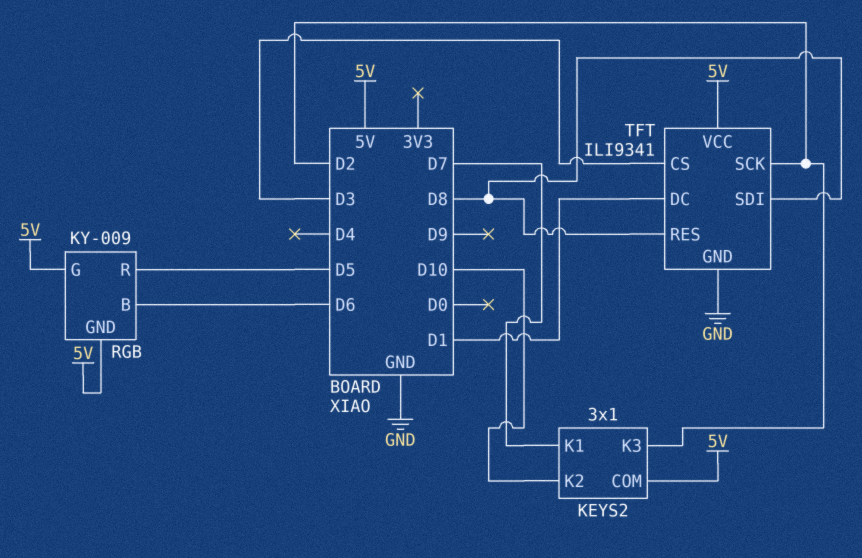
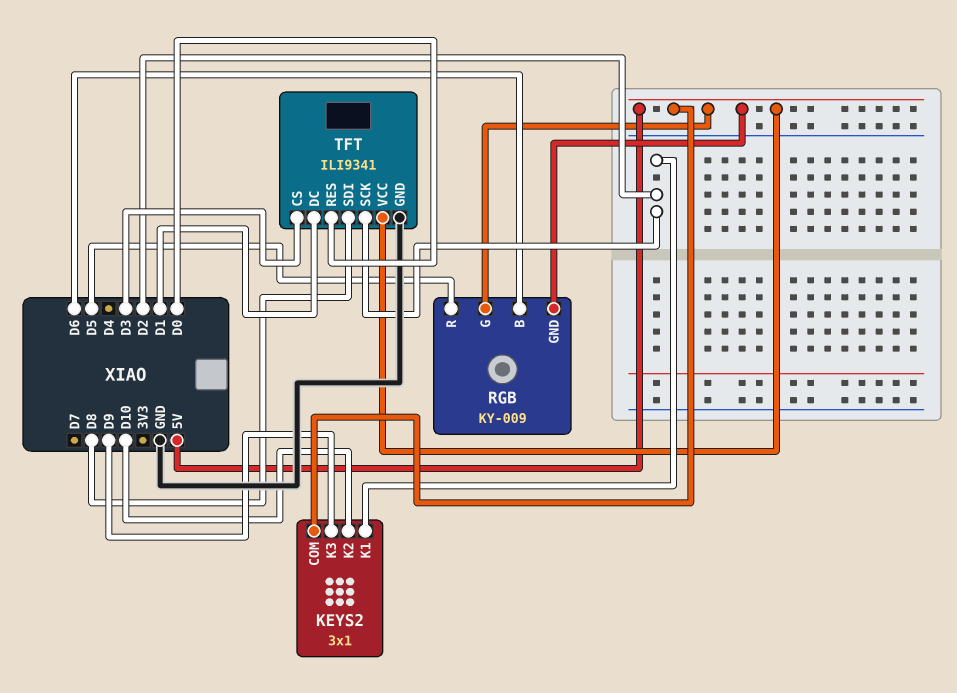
KEYS2 pin K1: D7 -> D2
KEYS2 pin K3: D2 -> D9
TFT pin RES: D8 -> D0

